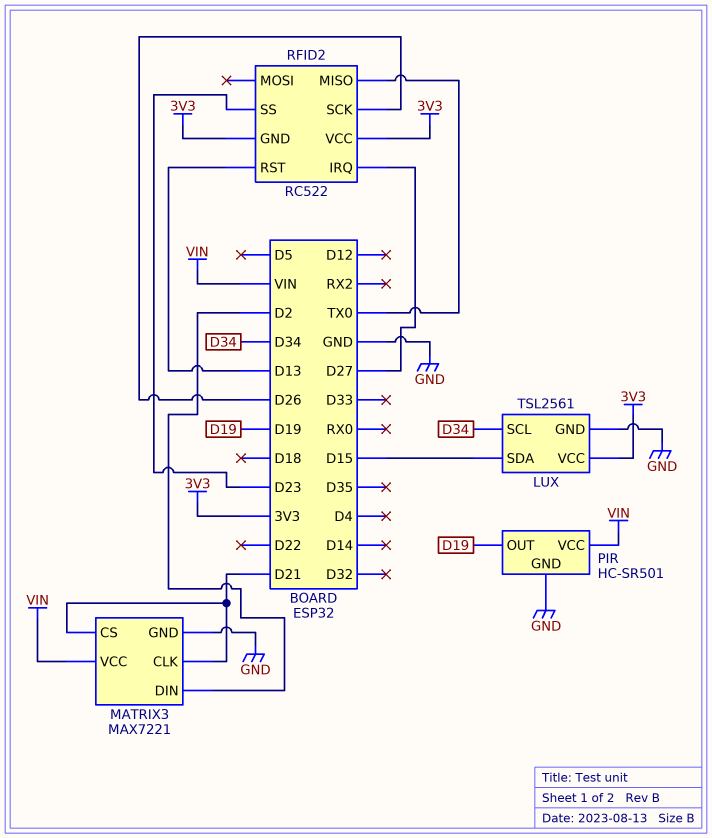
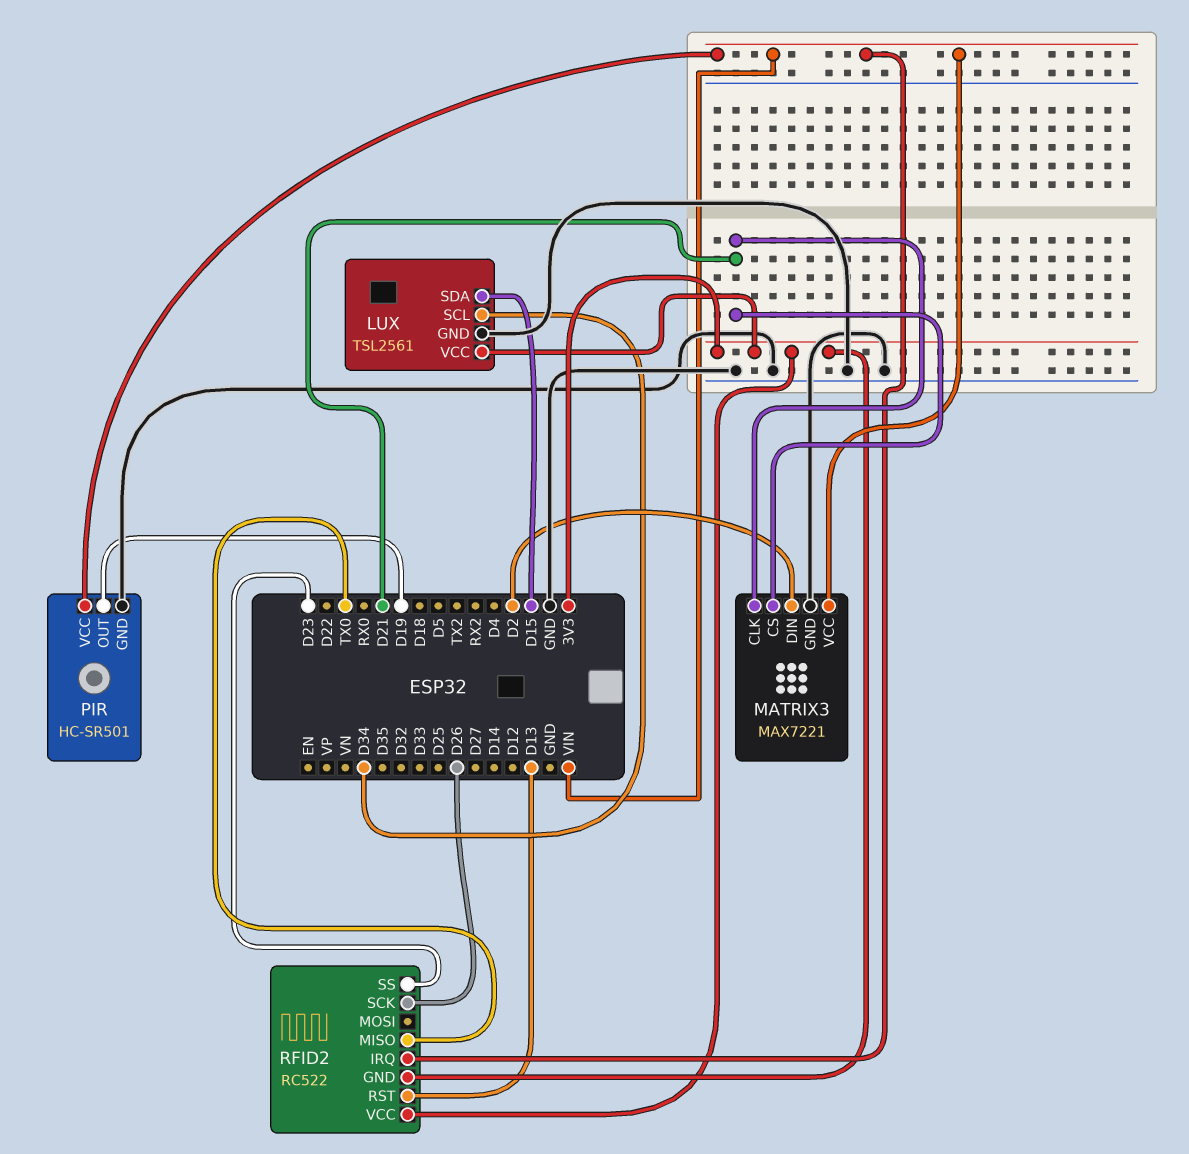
RFID2 pin IRQ: D27 -> VIN

